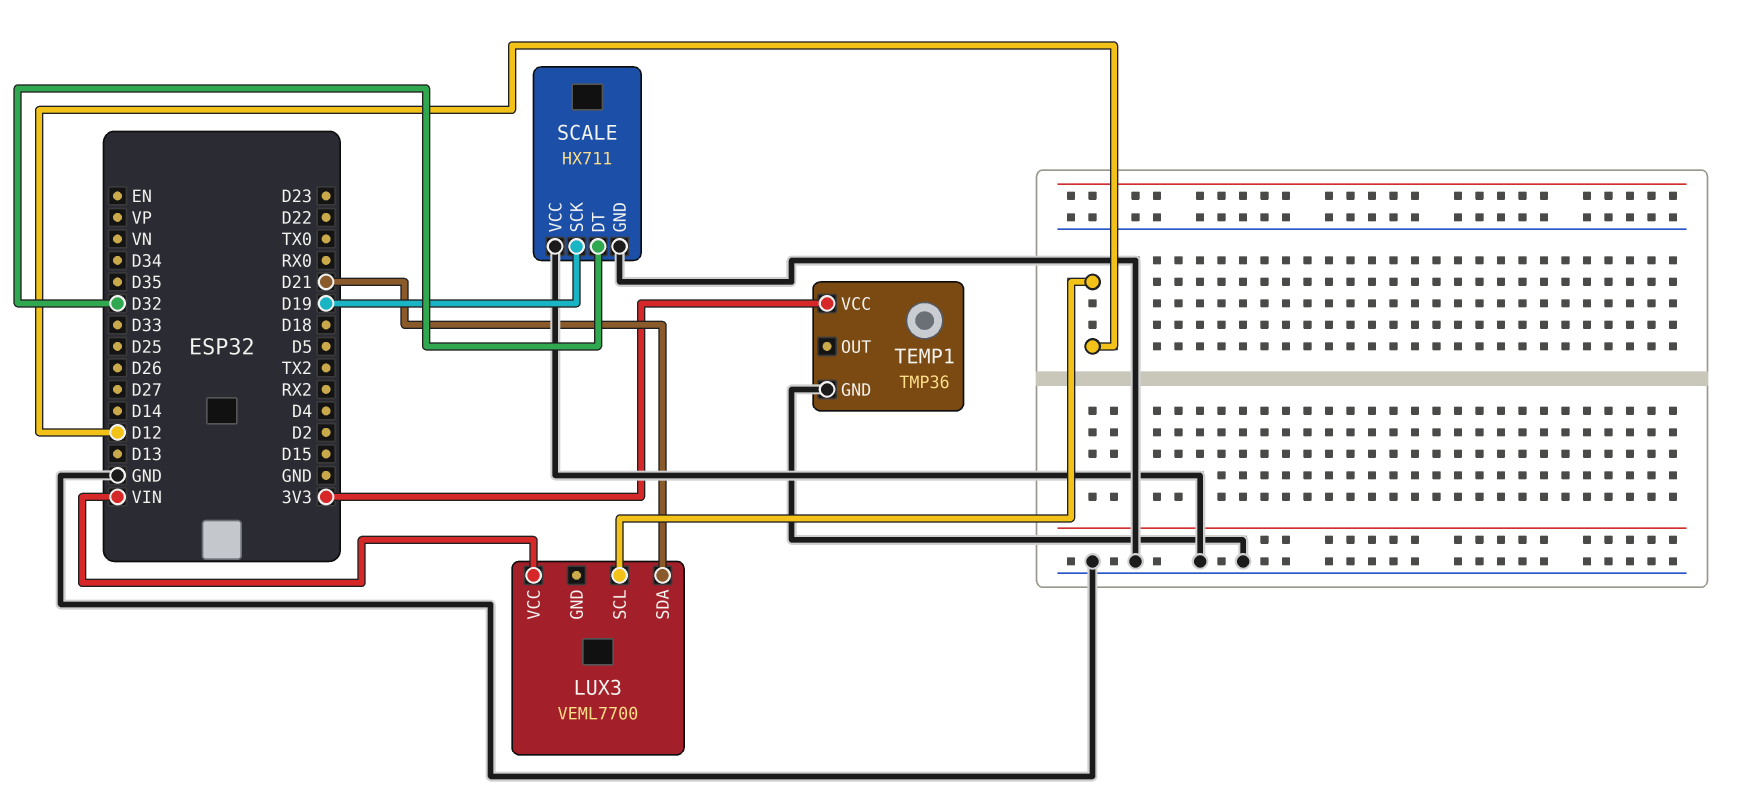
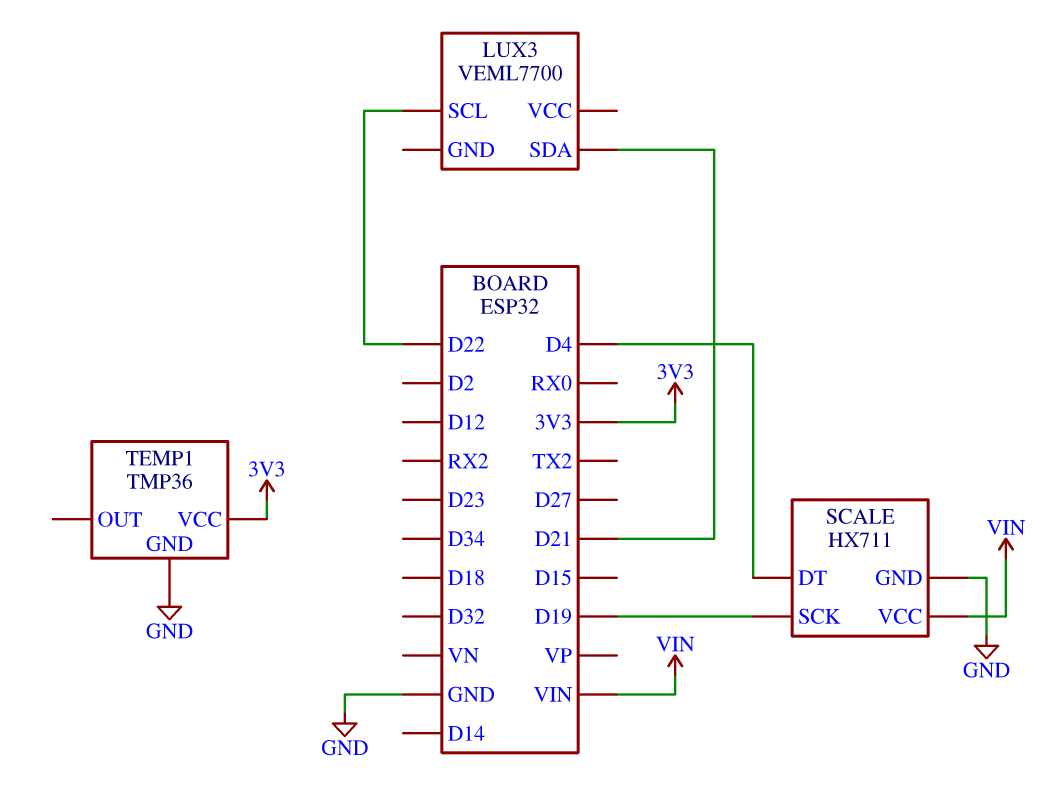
LUX3 pin SCL: D12 -> D22
LUX3 pin VCC: VIN -> none
SCALE pin DT: D32 -> D4
SCALE pin VCC: GND -> VIN

